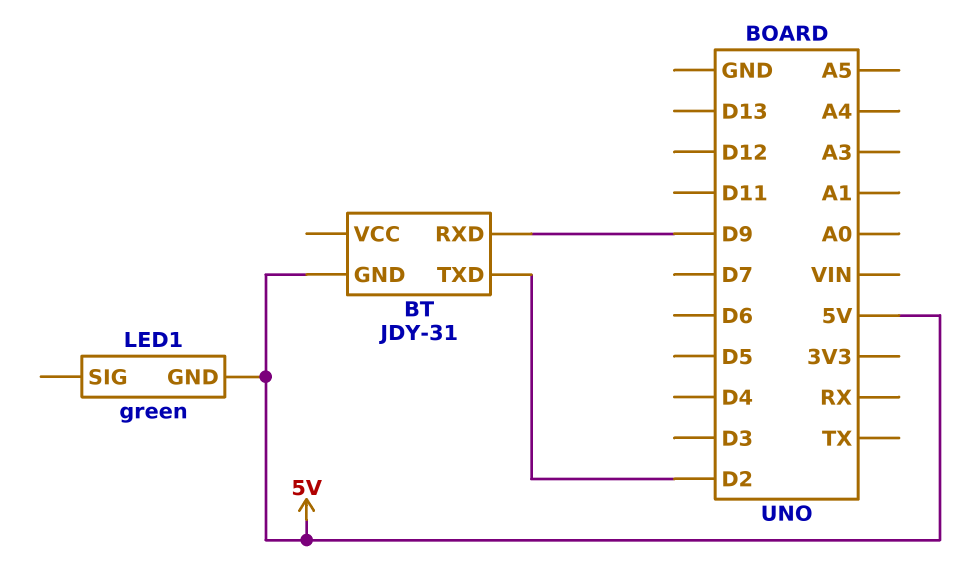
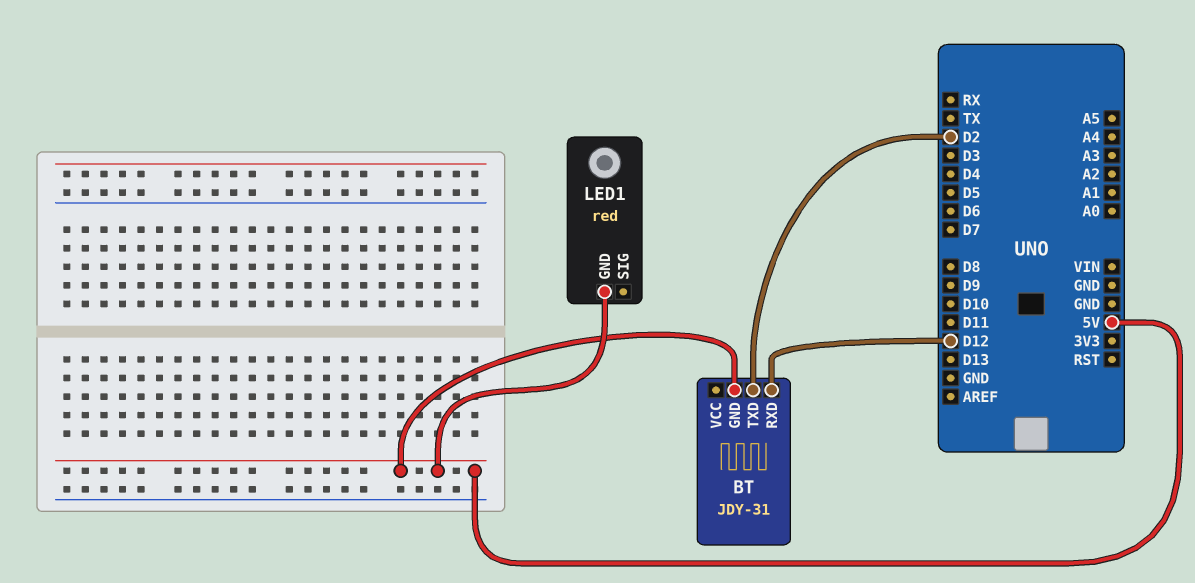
BT pin RXD: D9 -> D12
LED1: green -> red

